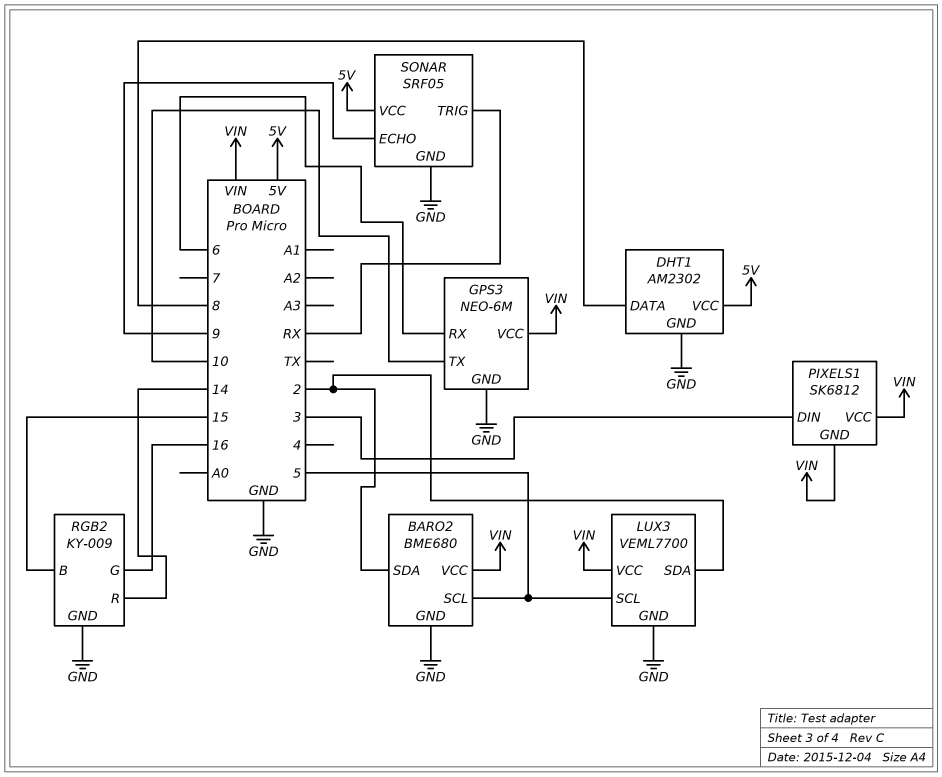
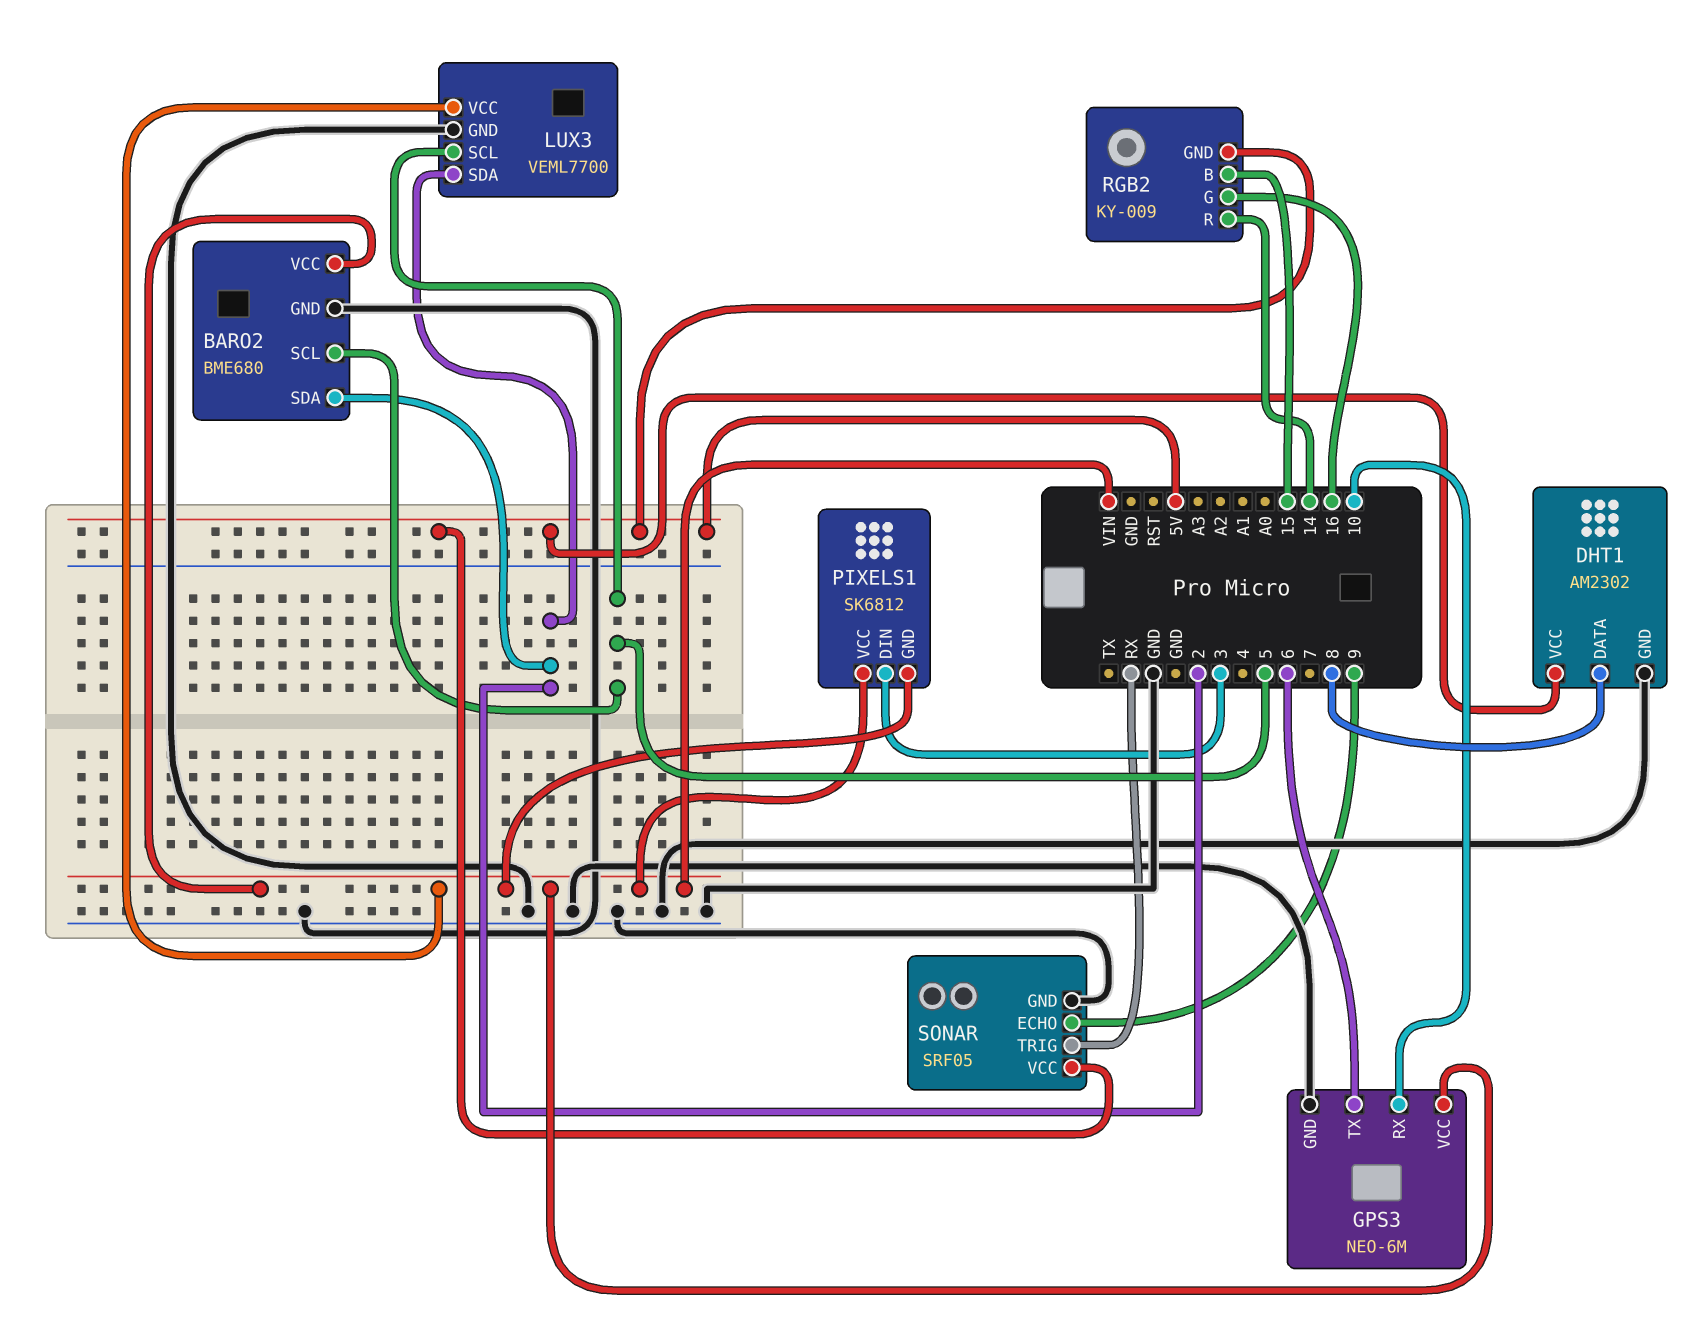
GPS3 pin RX: 6 -> 10
GPS3 pin TX: 10 -> 6
RGB2 pin GND: GND -> 5V

